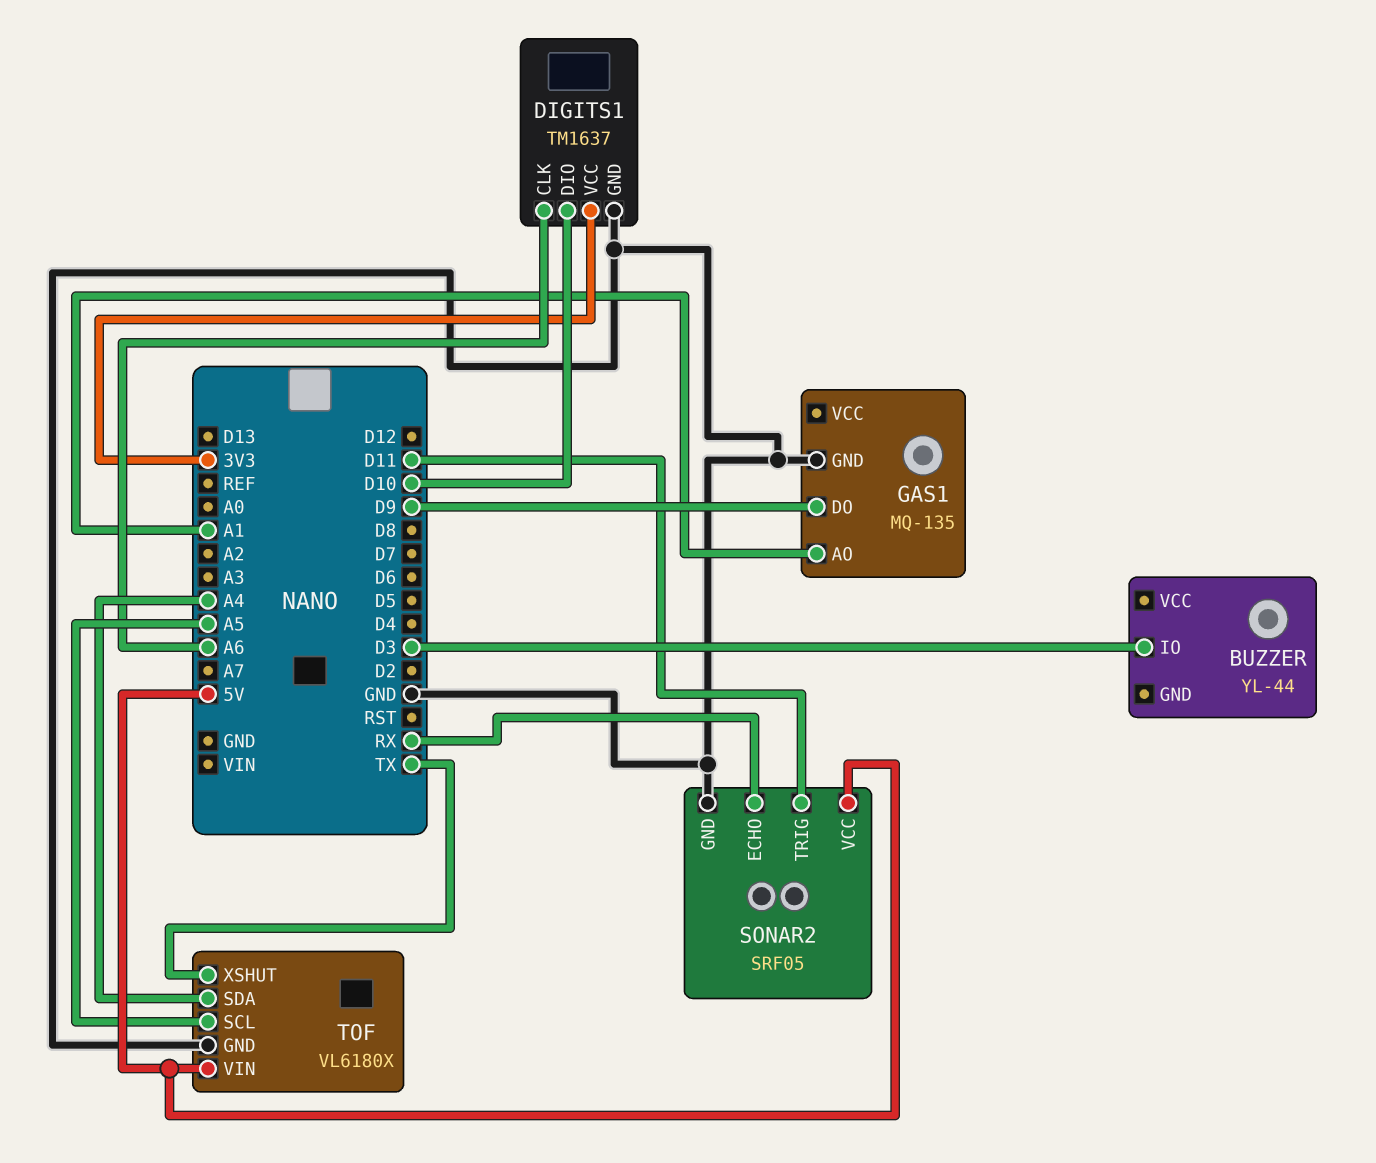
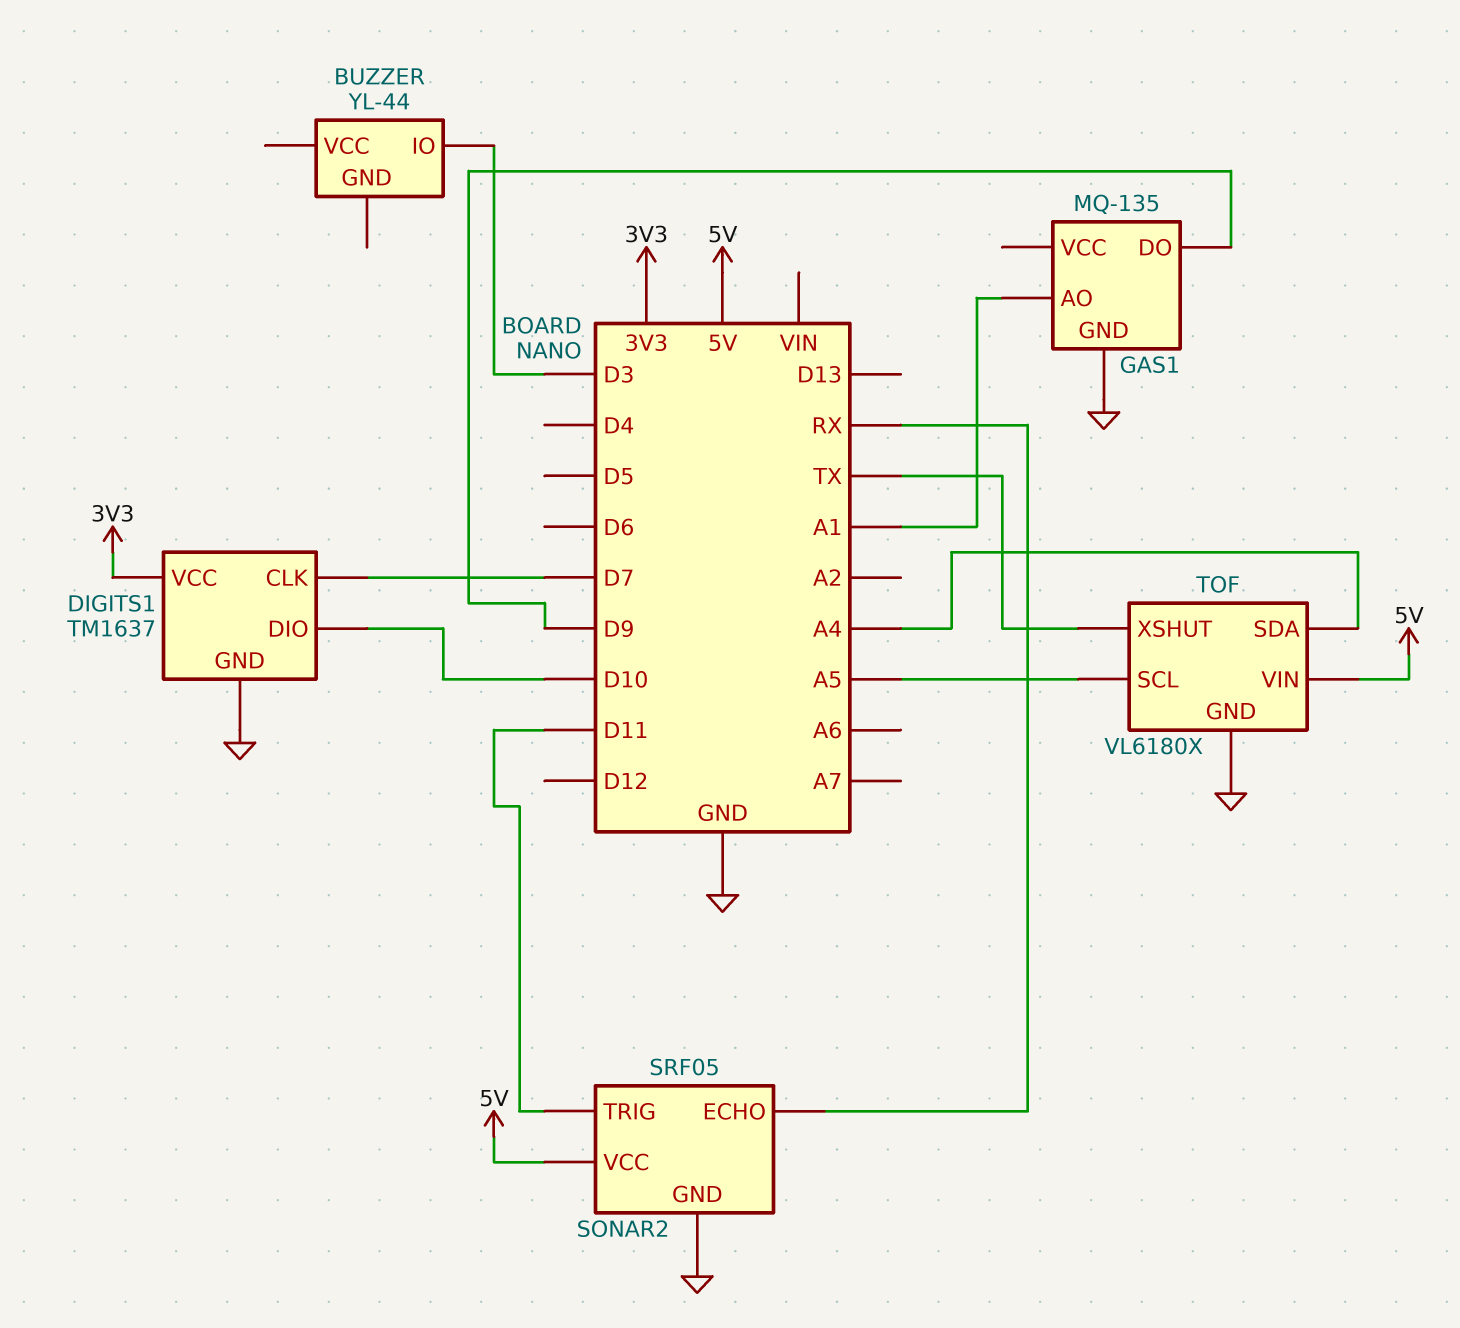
DIGITS1 pin CLK: A6 -> D7

